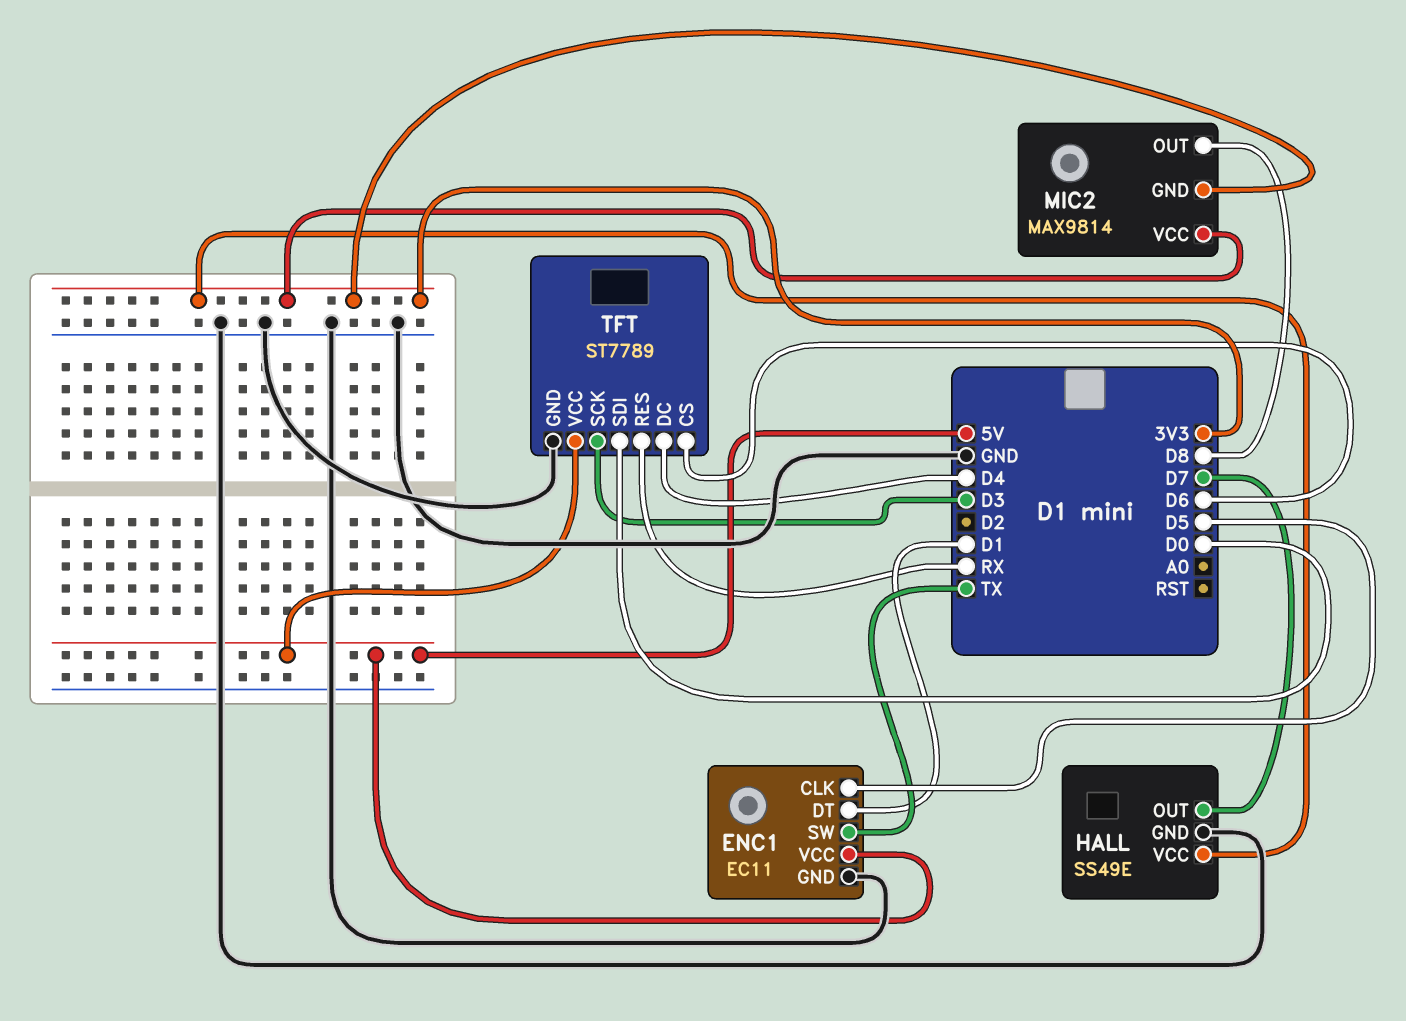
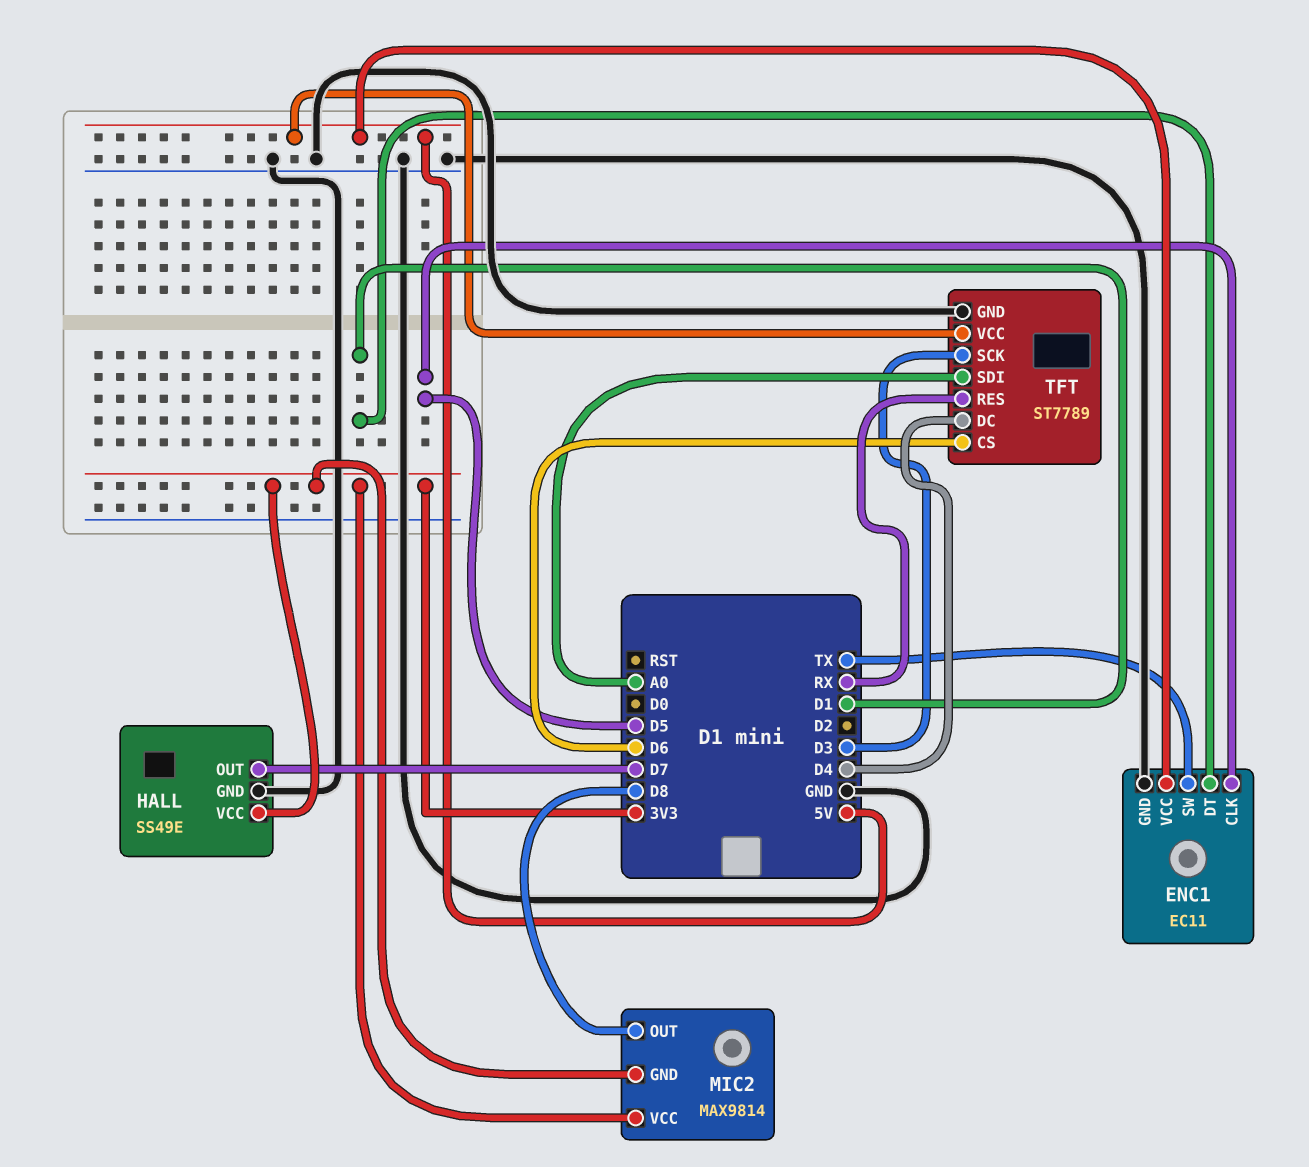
TFT pin SDI: D0 -> A0

